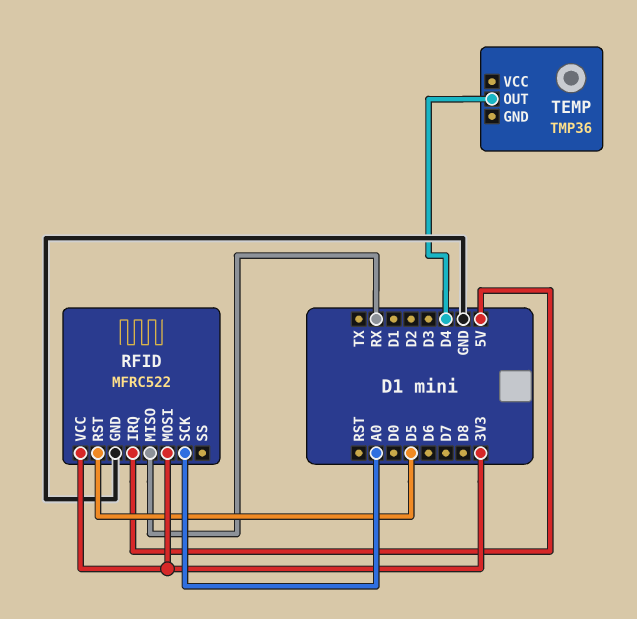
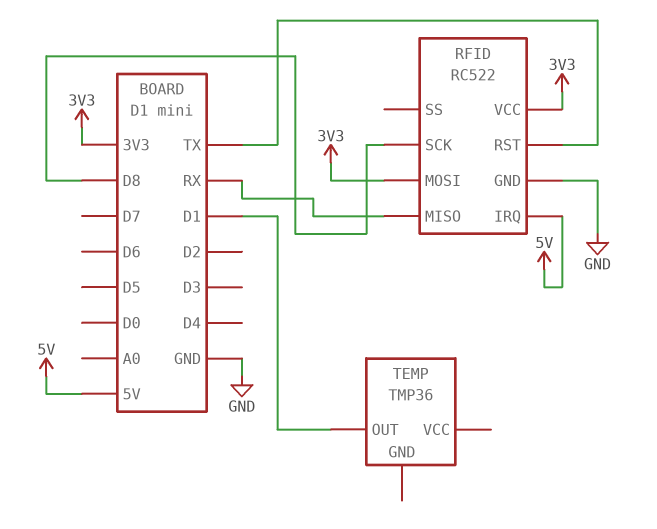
RFID: MFRC522 -> RC522
RFID pin RST: D5 -> TX
RFID pin SCK: A0 -> D8
TEMP pin OUT: D4 -> D1

